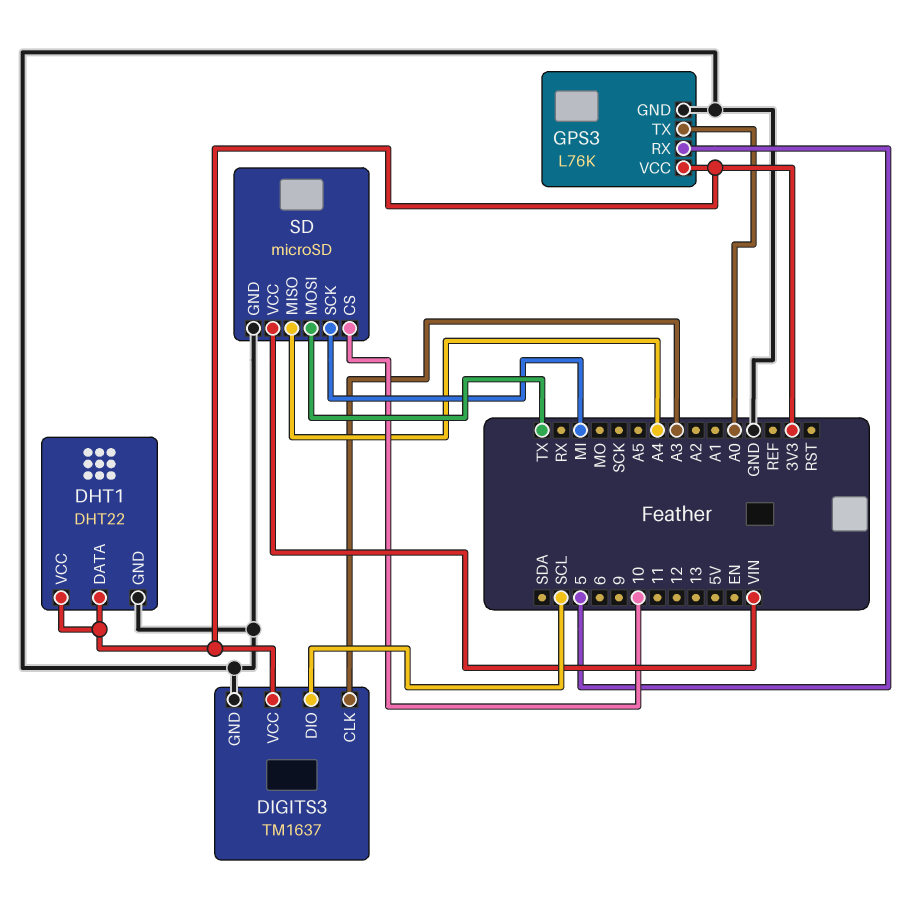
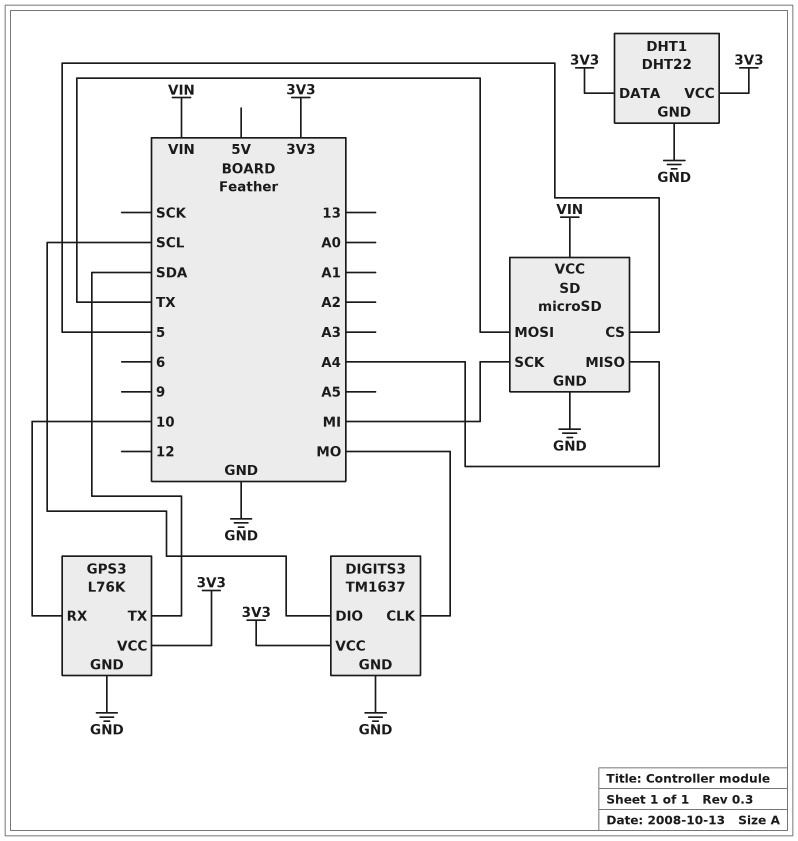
DIGITS3 pin CLK: A3 -> MO
GPS3 pin RX: 5 -> 10
GPS3 pin TX: A0 -> SDA
SD pin CS: 10 -> 5

